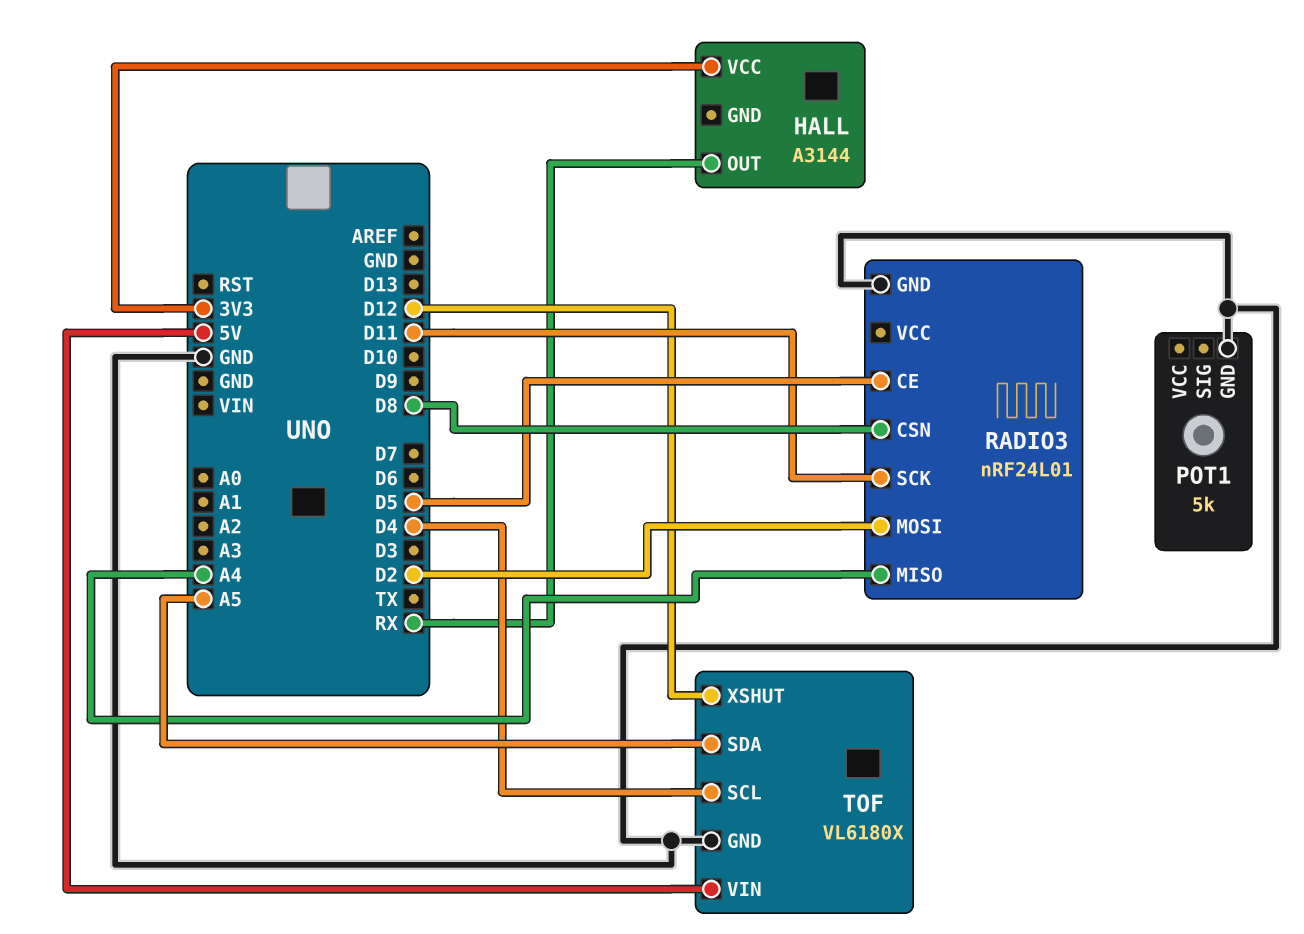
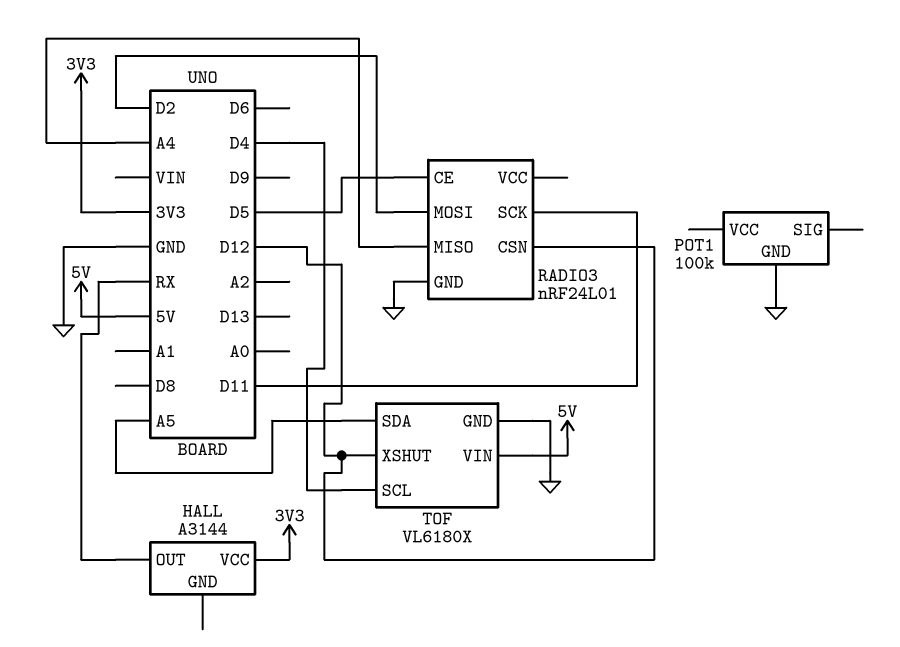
POT1: 5k -> 100k
RADIO3 pin CSN: D8 -> D12

